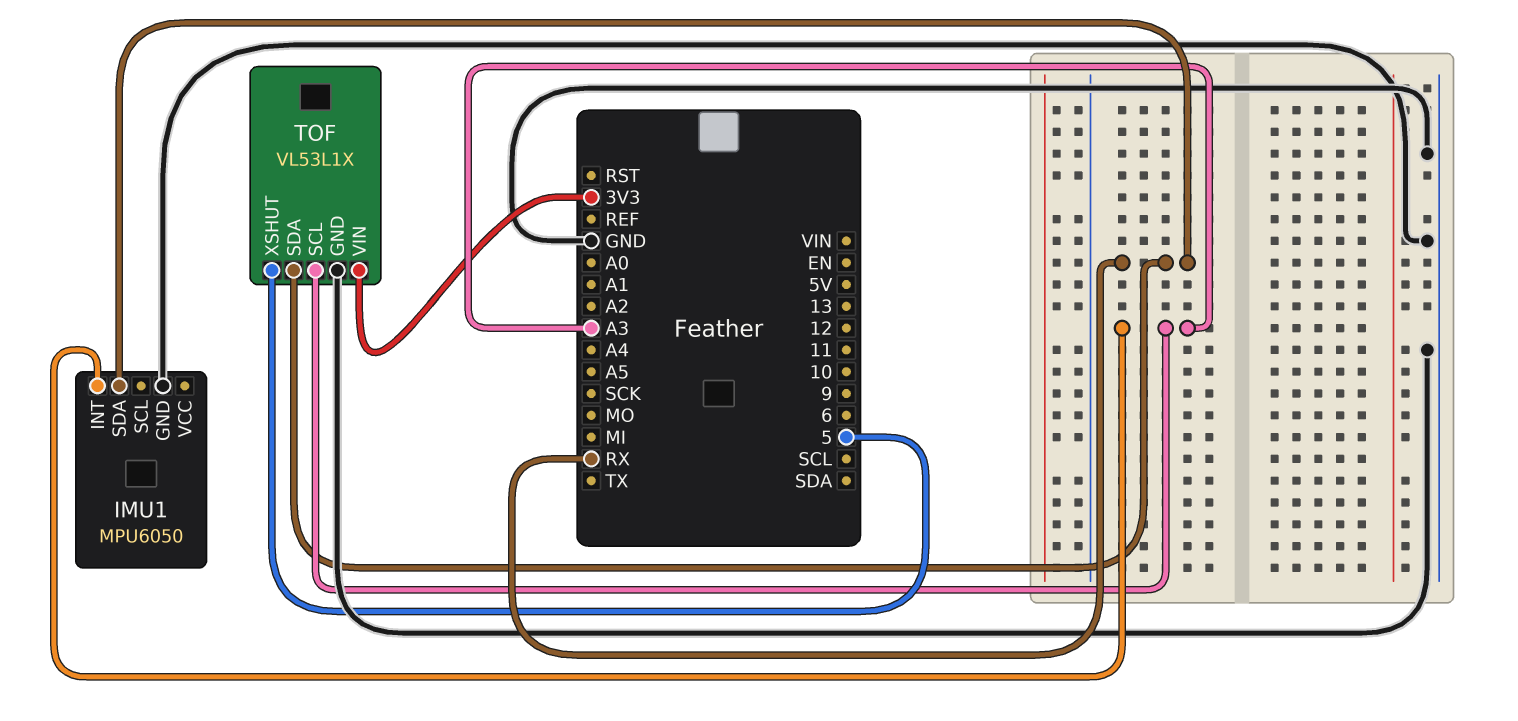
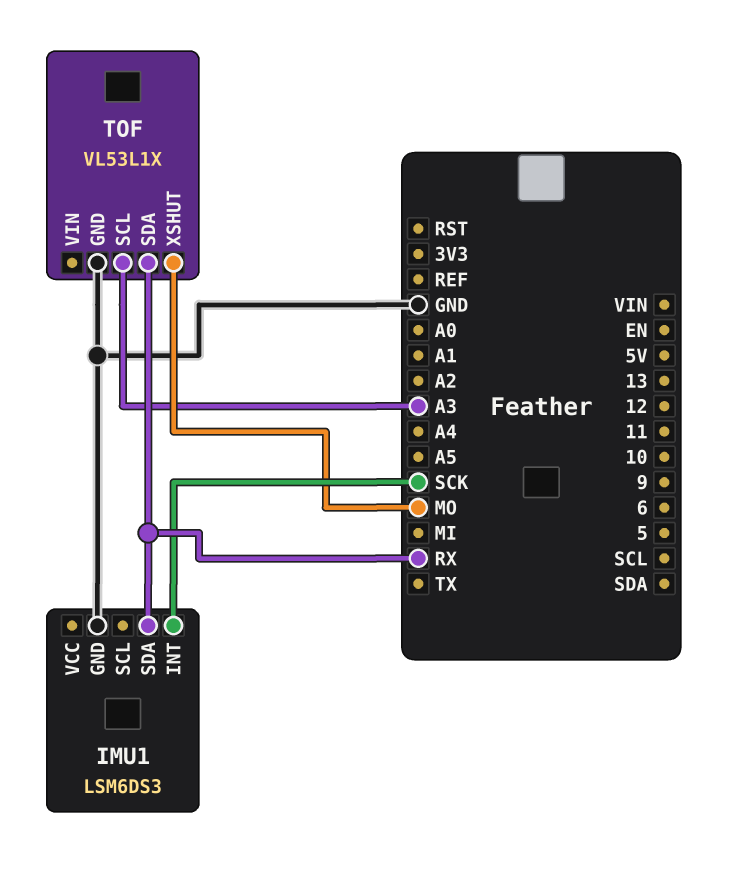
IMU1: MPU6050 -> LSM6DS3
IMU1 pin INT: A3 -> SCK
TOF pin VIN: 3V3 -> none
TOF pin XSHUT: 5 -> MO

